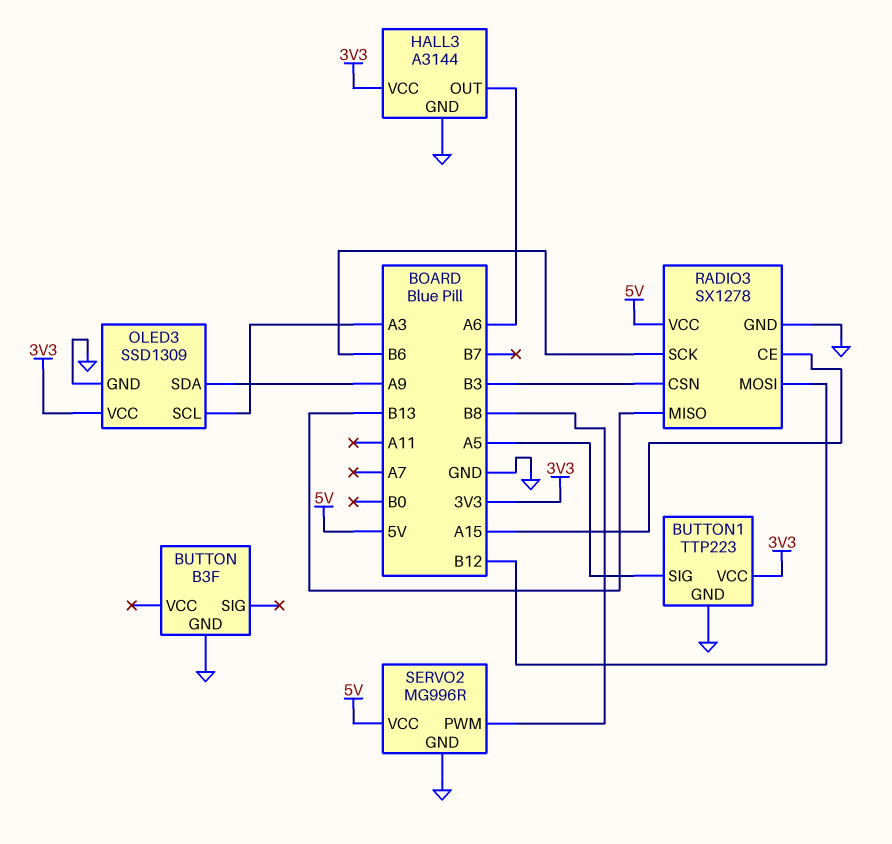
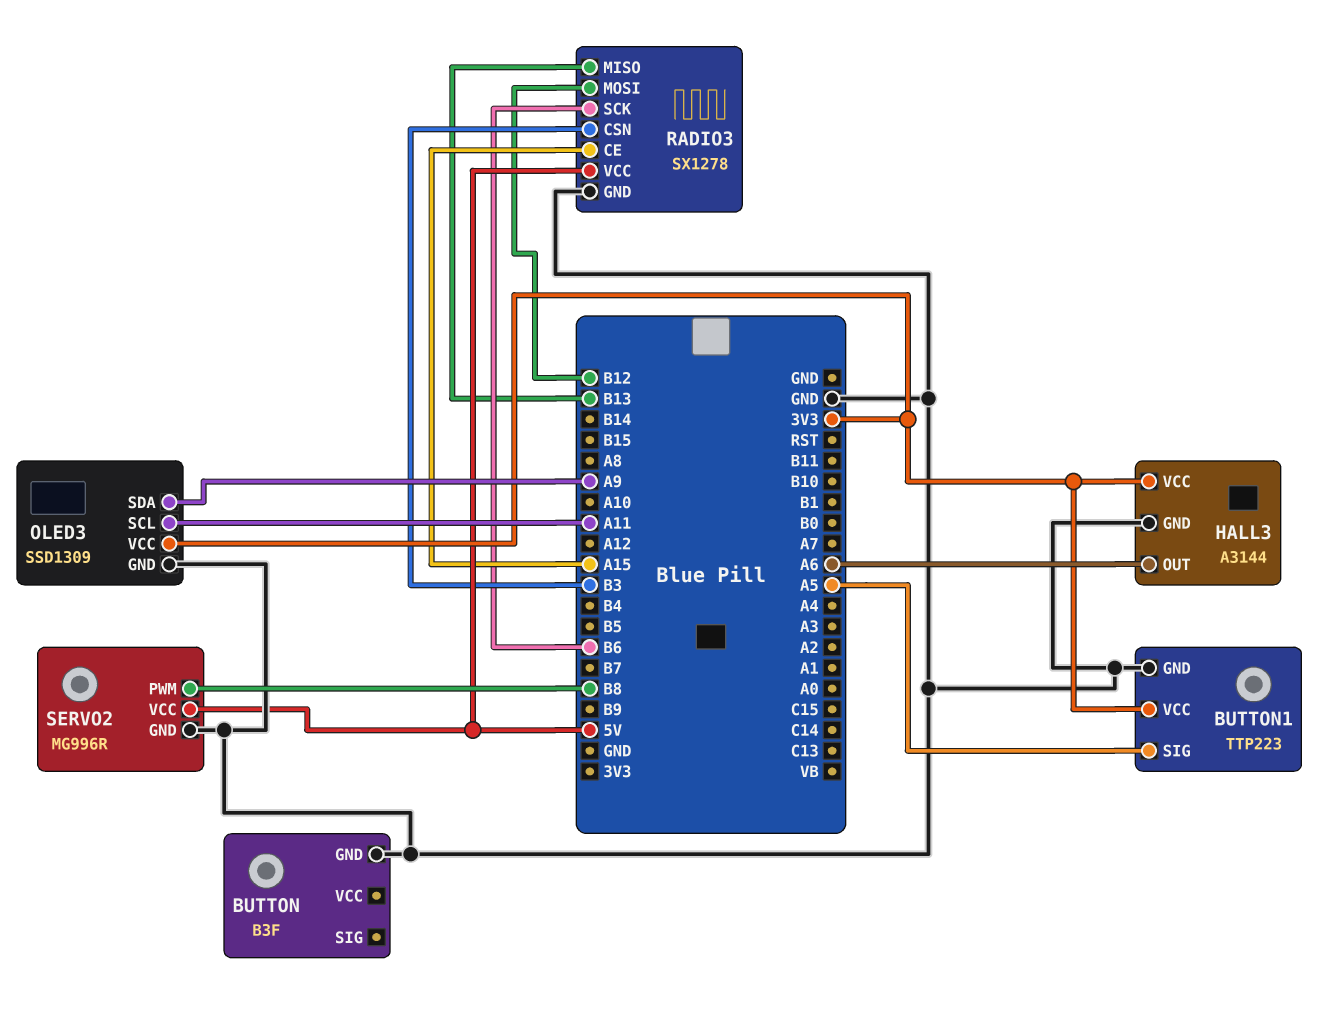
OLED3 pin SCL: A3 -> A11

